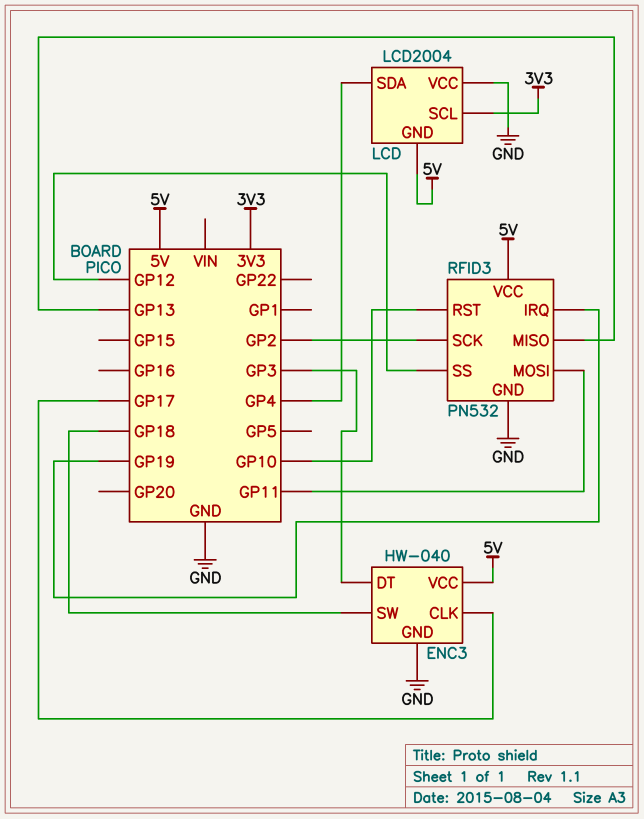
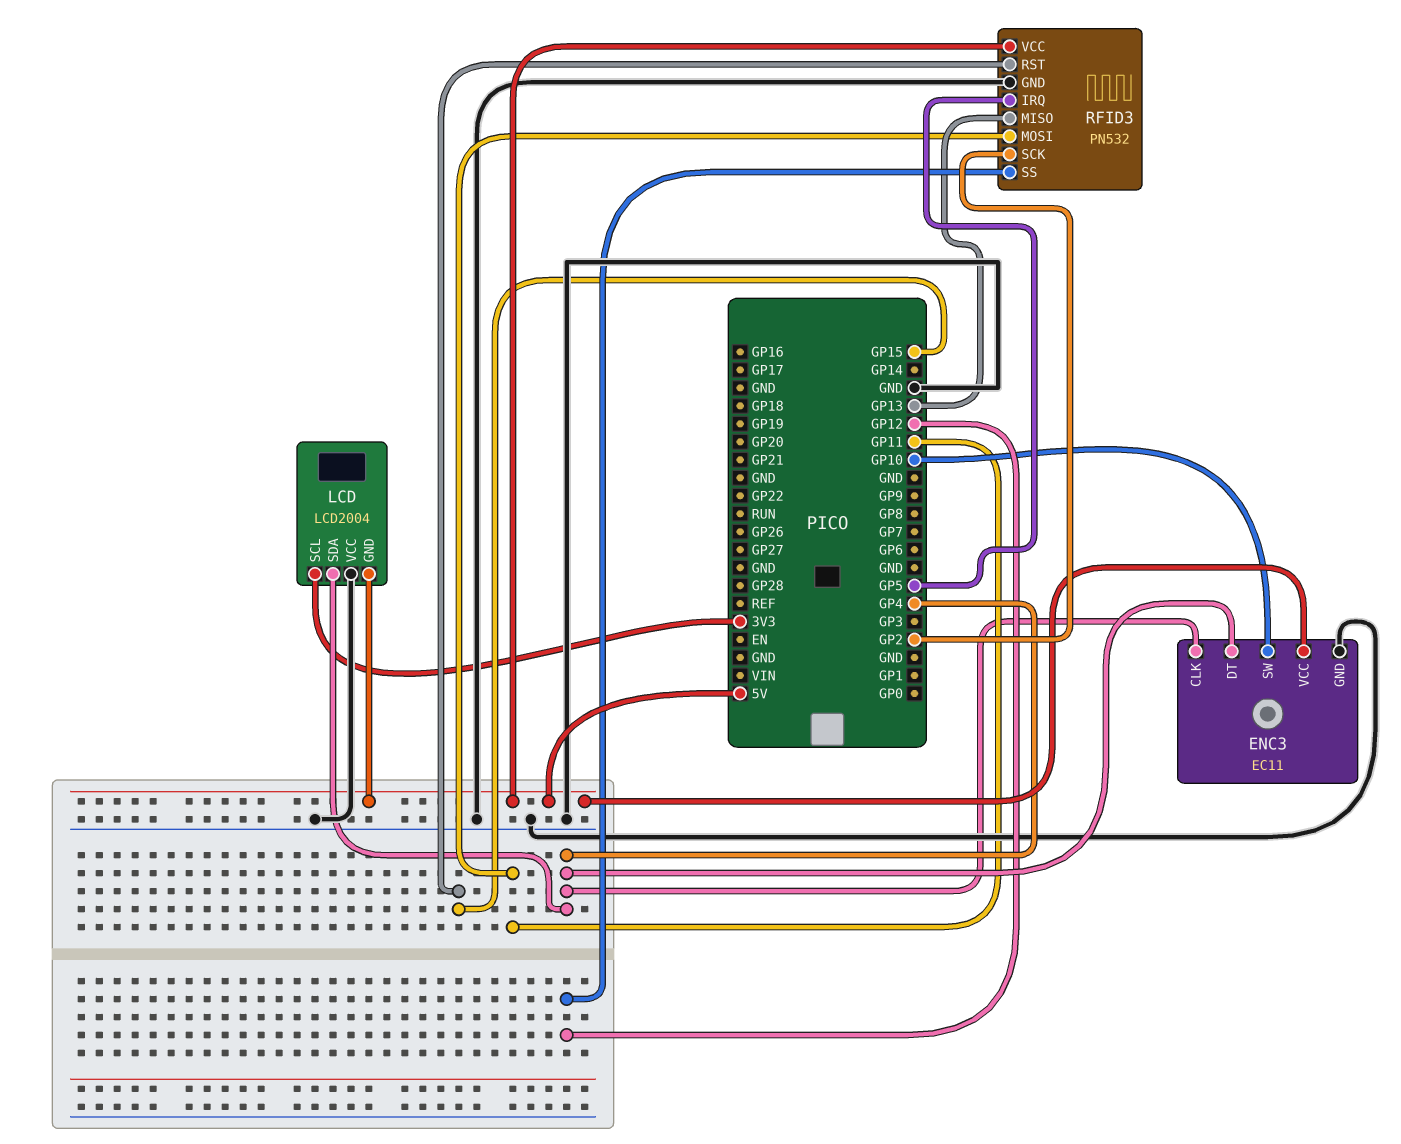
ENC3: HW-040 -> EC11
ENC3 pin CLK: GP17 -> GP4
ENC3 pin DT: GP3 -> GP4
ENC3 pin SW: GP18 -> GP10
RFID3 pin IRQ: GP19 -> GP5
RFID3 pin RST: GP10 -> GP15

